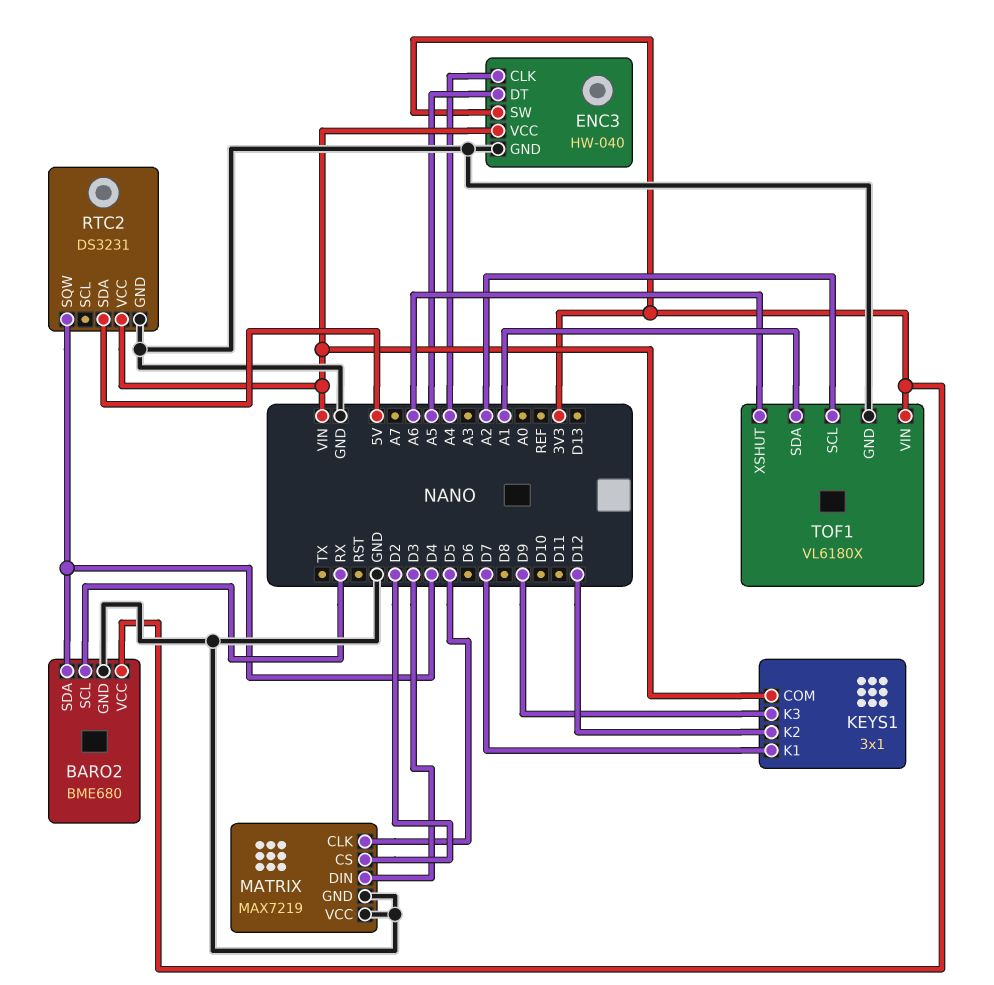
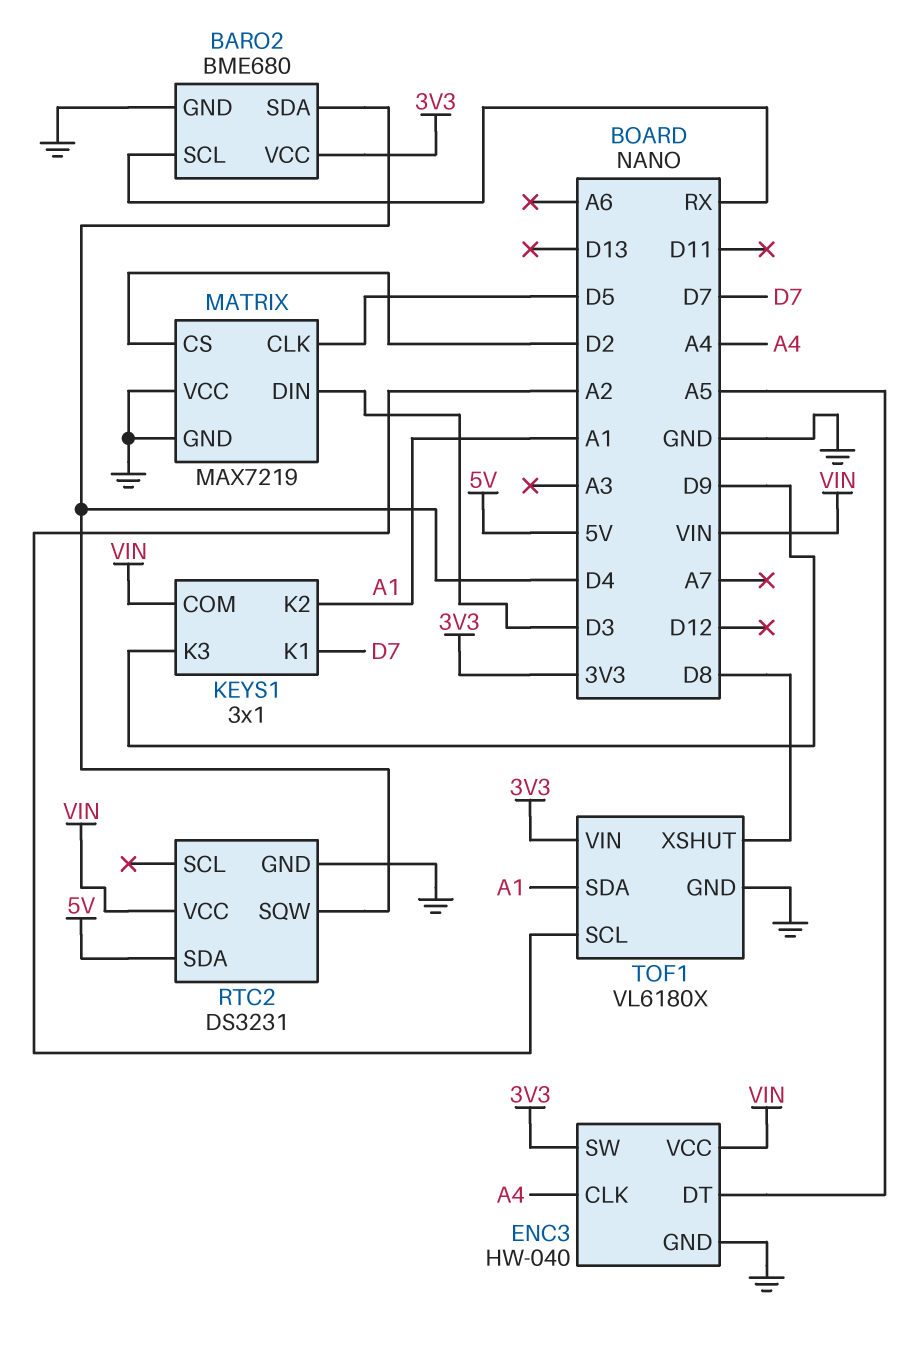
KEYS1 pin K2: D12 -> A1
TOF1 pin XSHUT: A6 -> D8

